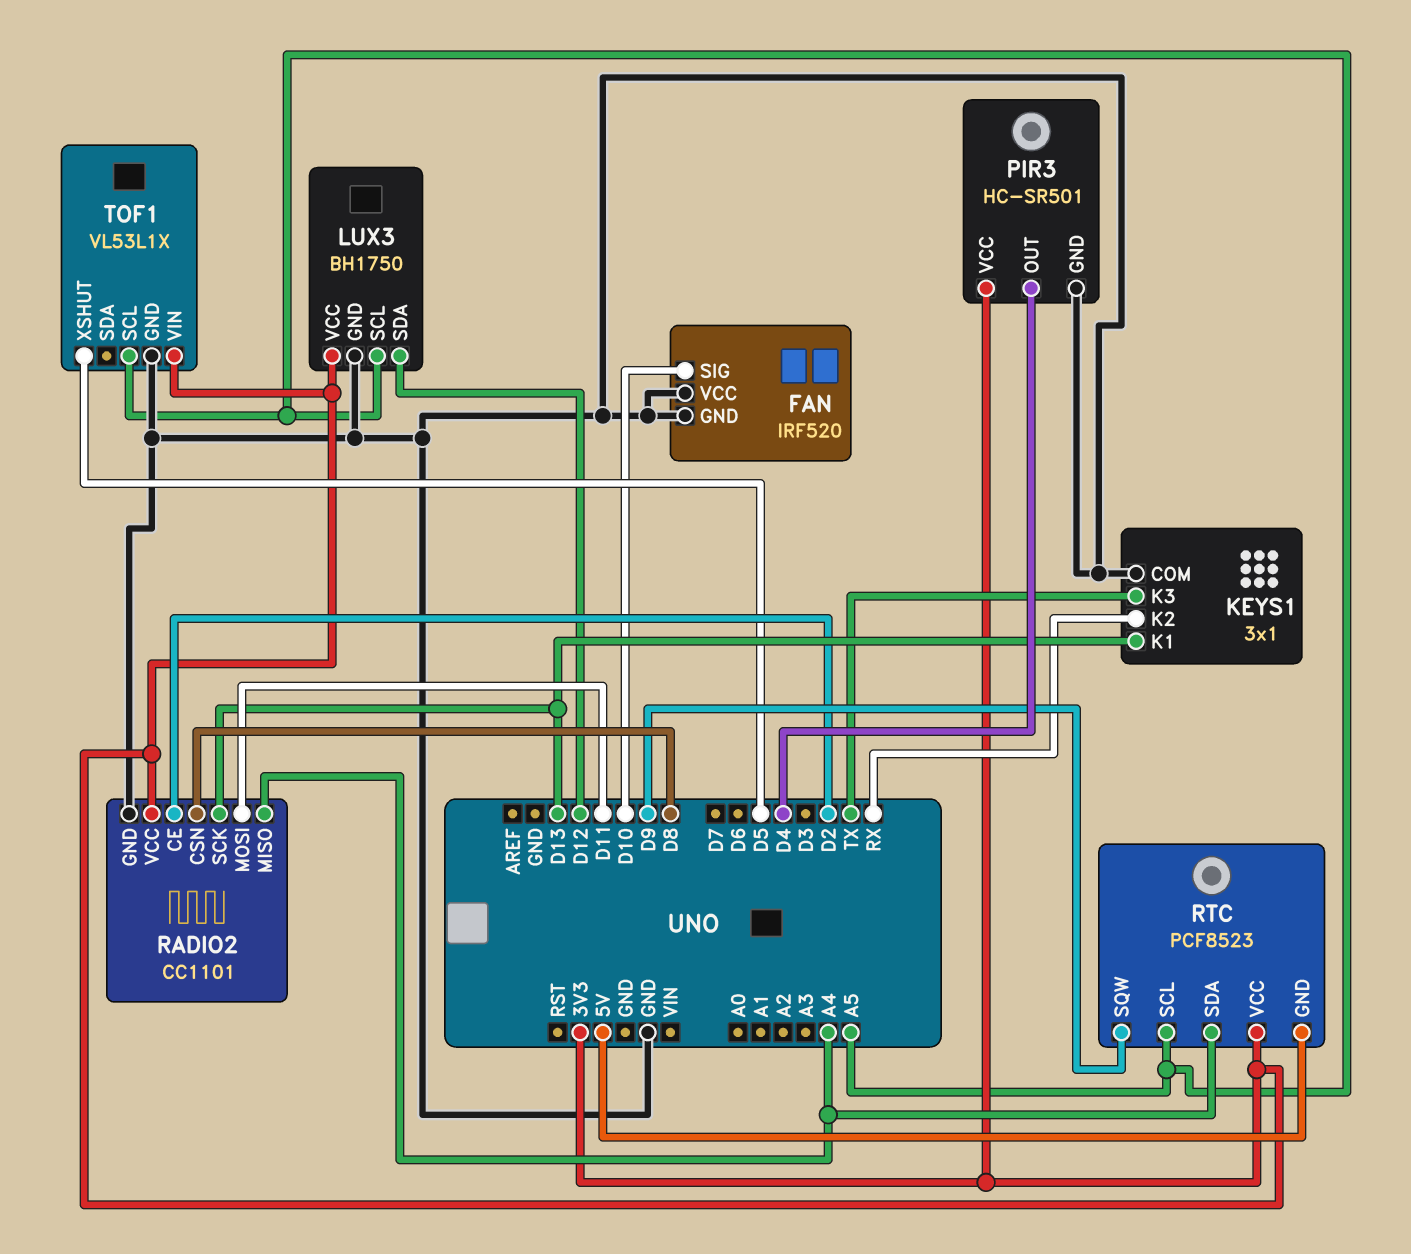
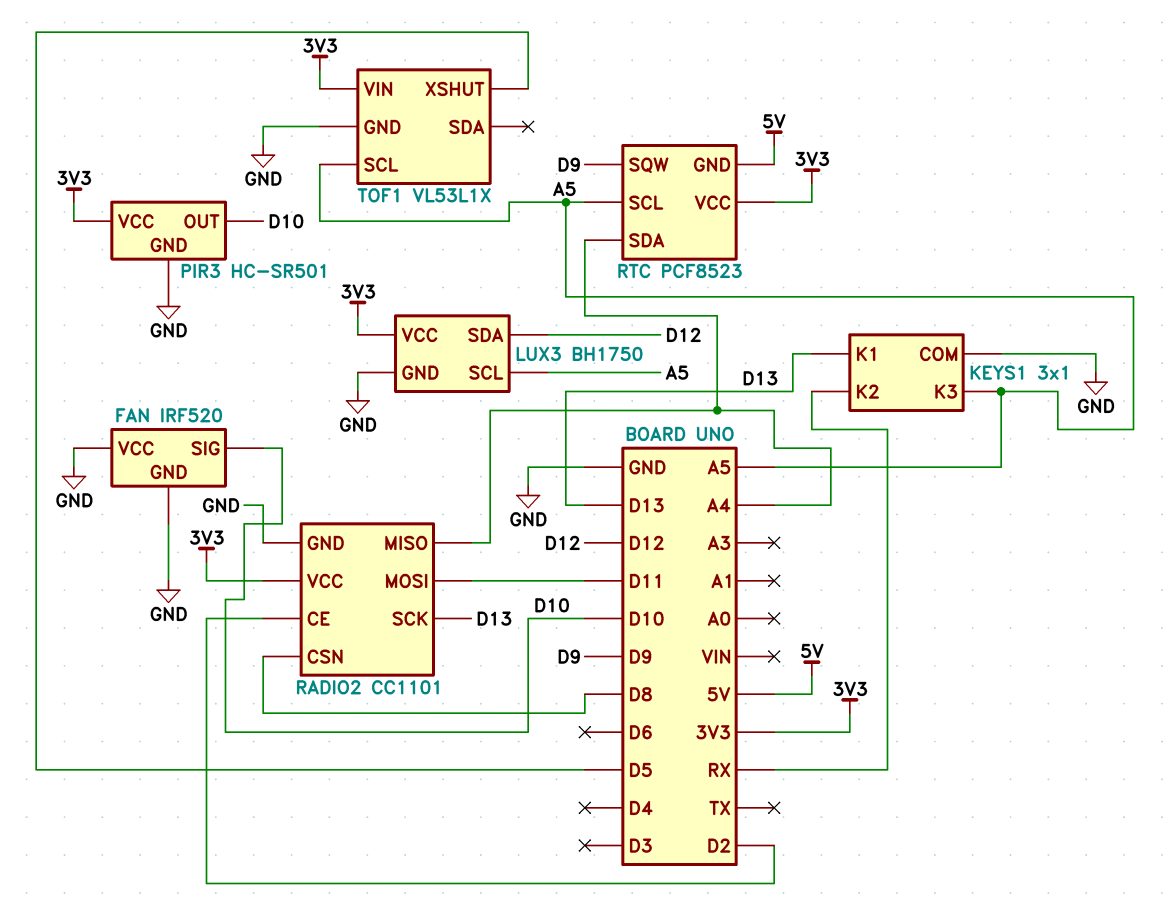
KEYS1 pin K3: TX -> A5
PIR3 pin OUT: D4 -> D10

